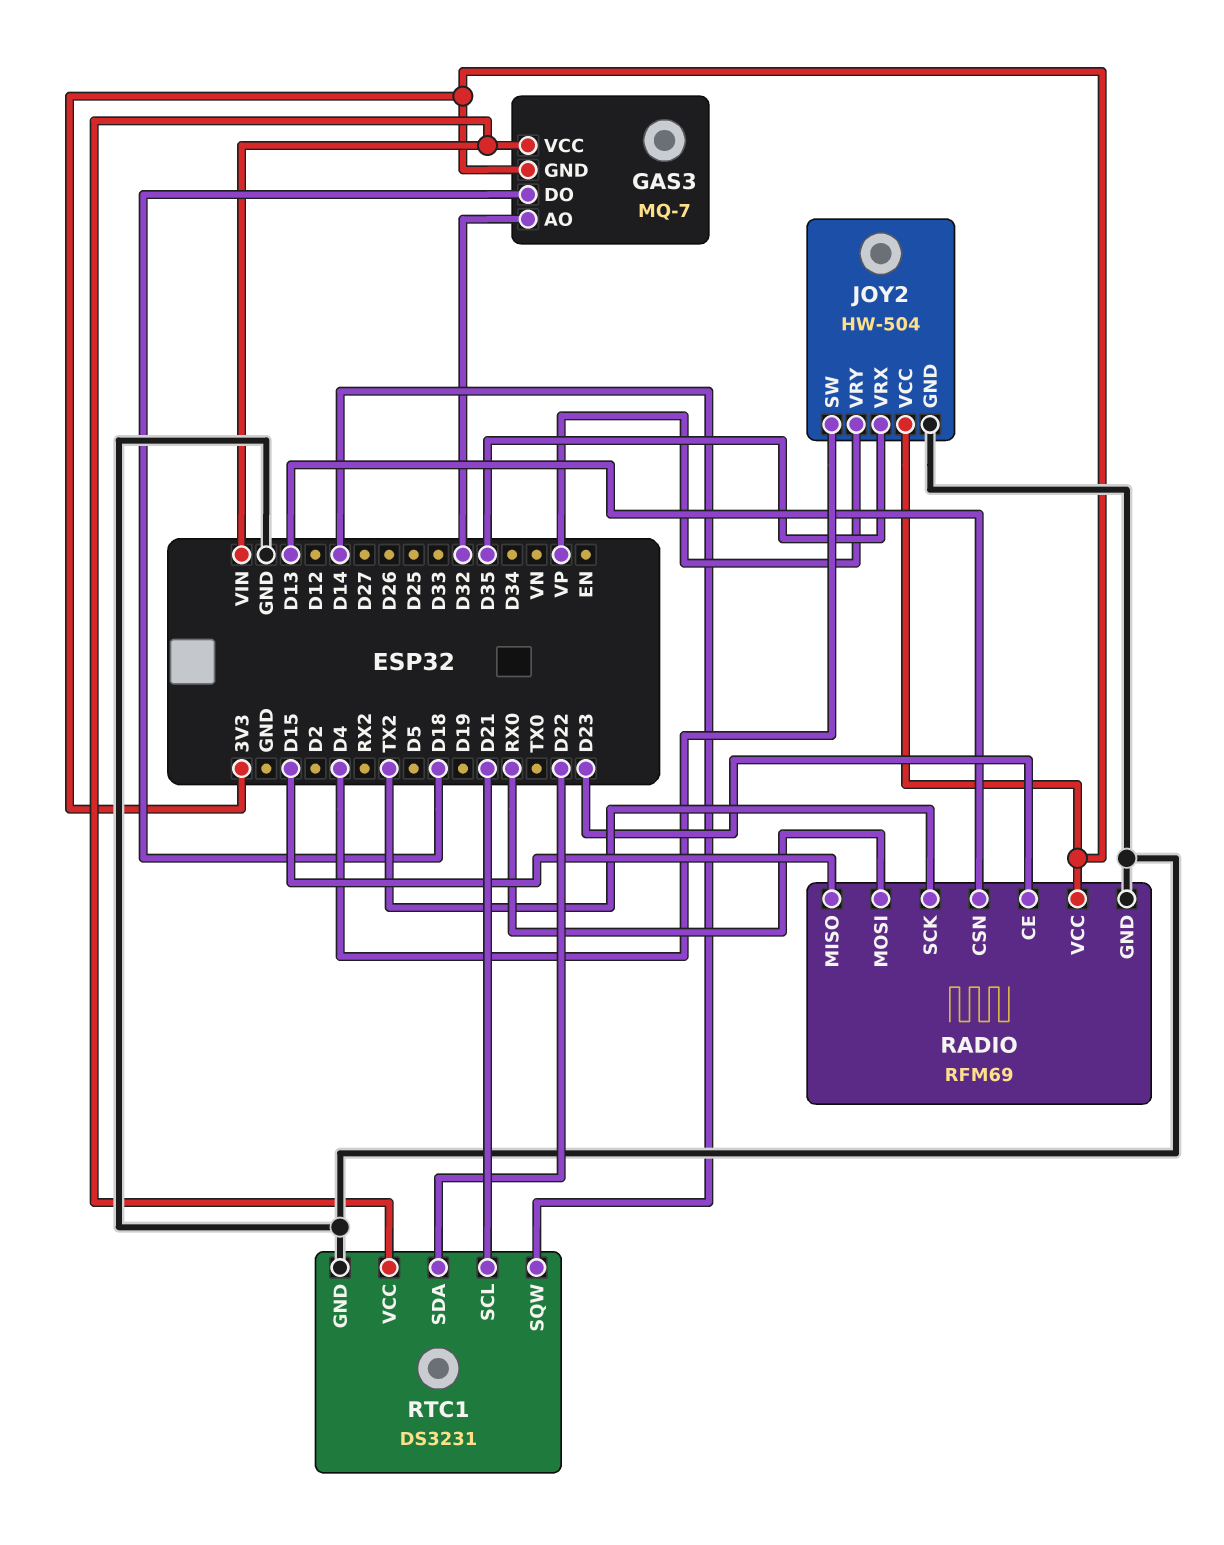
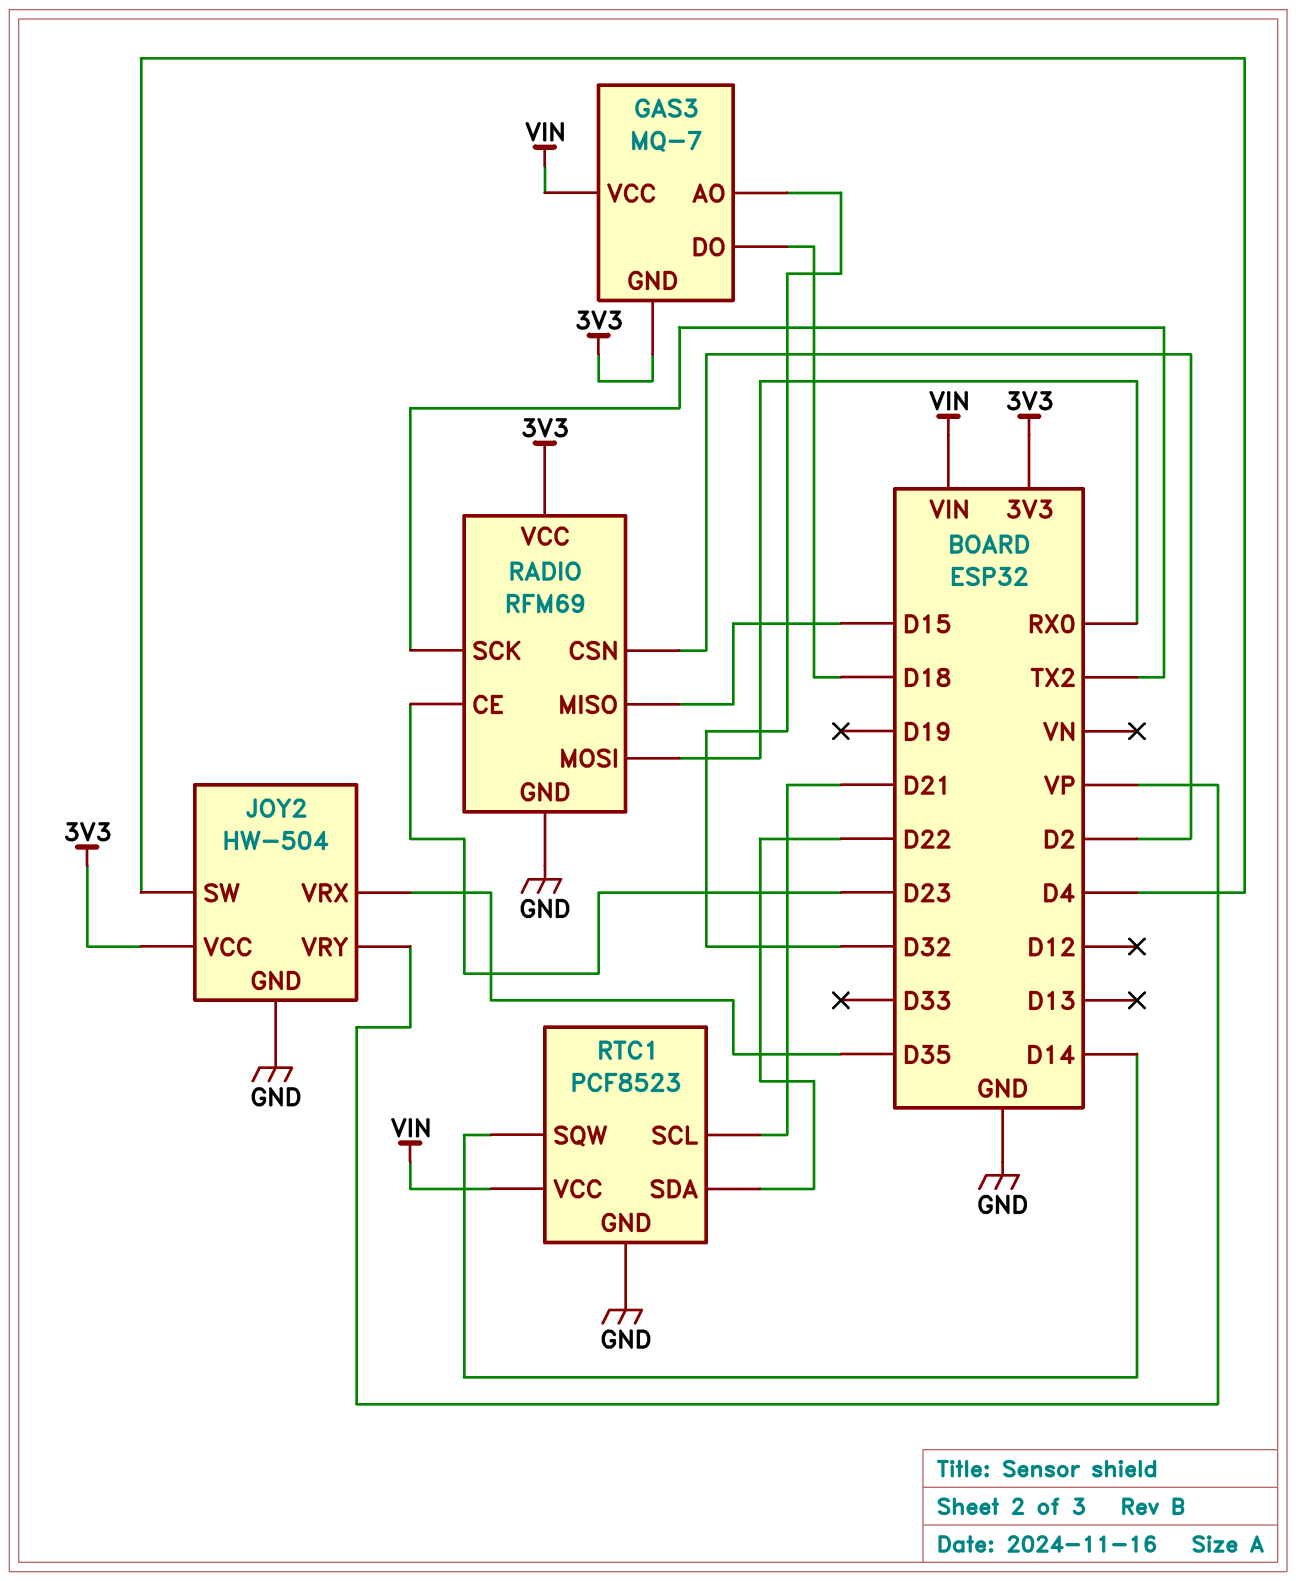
RADIO pin CSN: D13 -> D2
RTC1: DS3231 -> PCF8523

